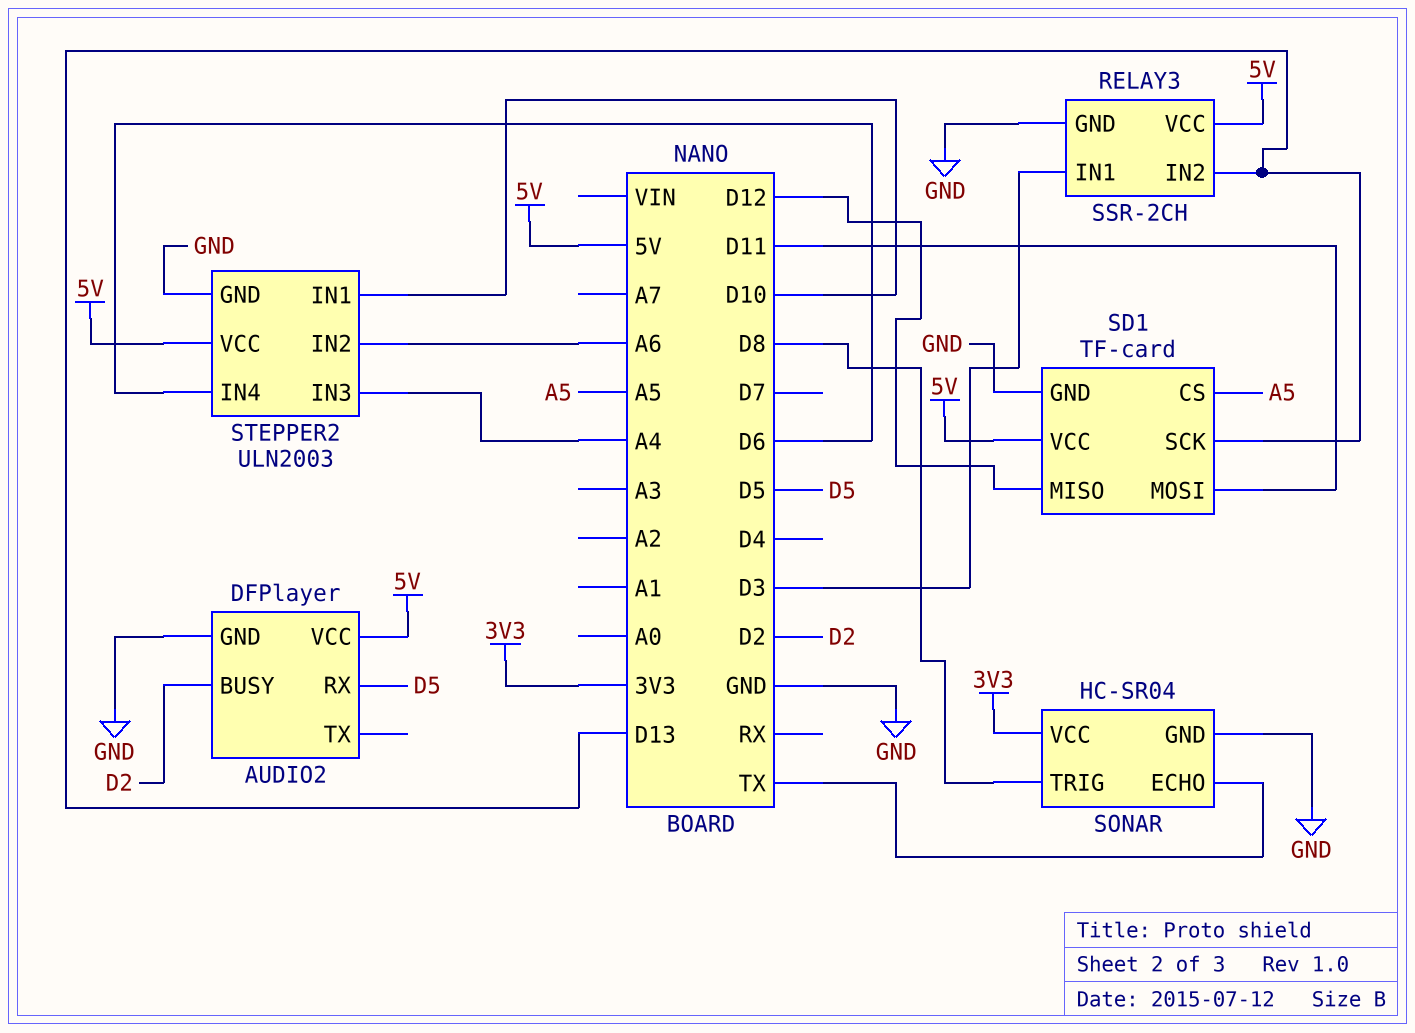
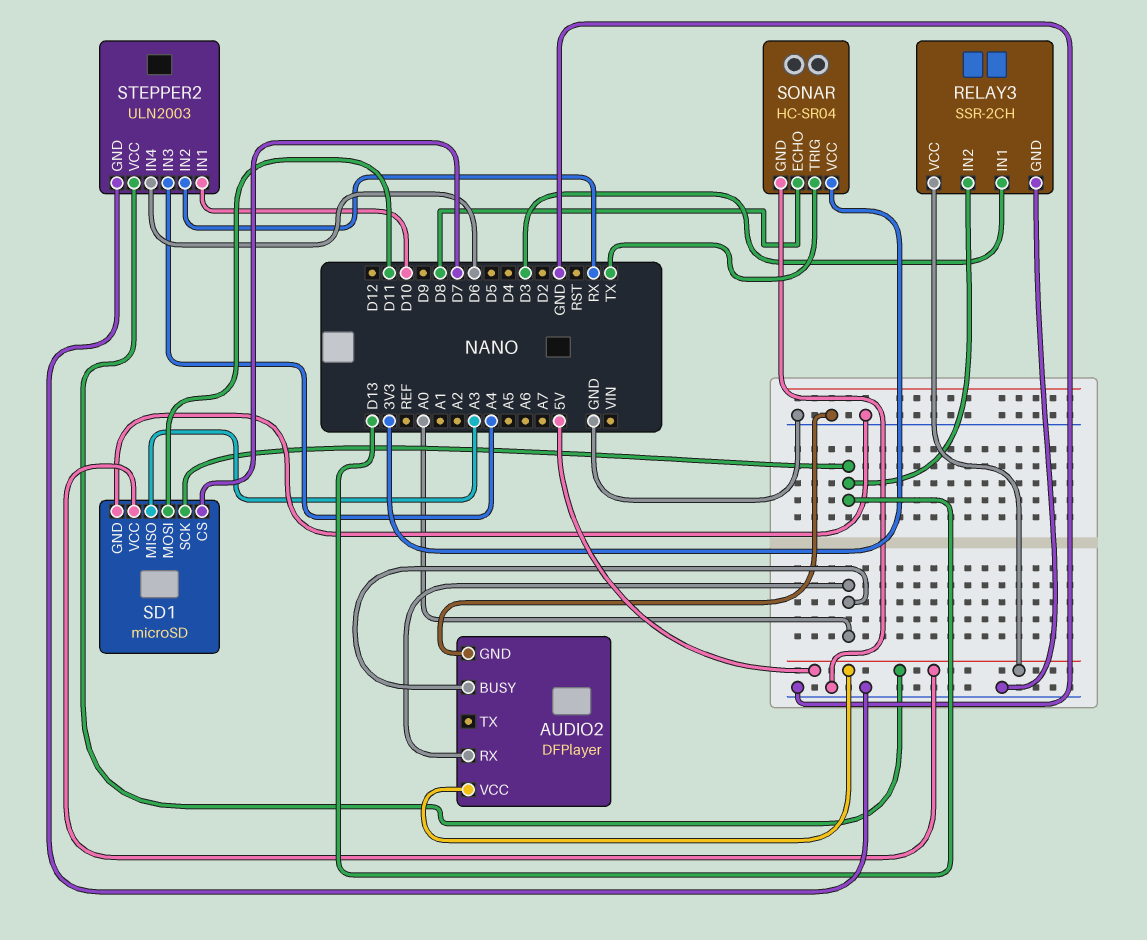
AUDIO2 pin BUSY: D2 -> A0
AUDIO2 pin RX: D5 -> A0
SD1: TF-card -> microSD
SD1 pin CS: A5 -> D7
SD1 pin MISO: D12 -> A3
SONAR pin ECHO: TX -> D8
SONAR pin TRIG: D8 -> TX
STEPPER2 pin IN2: A6 -> RX

